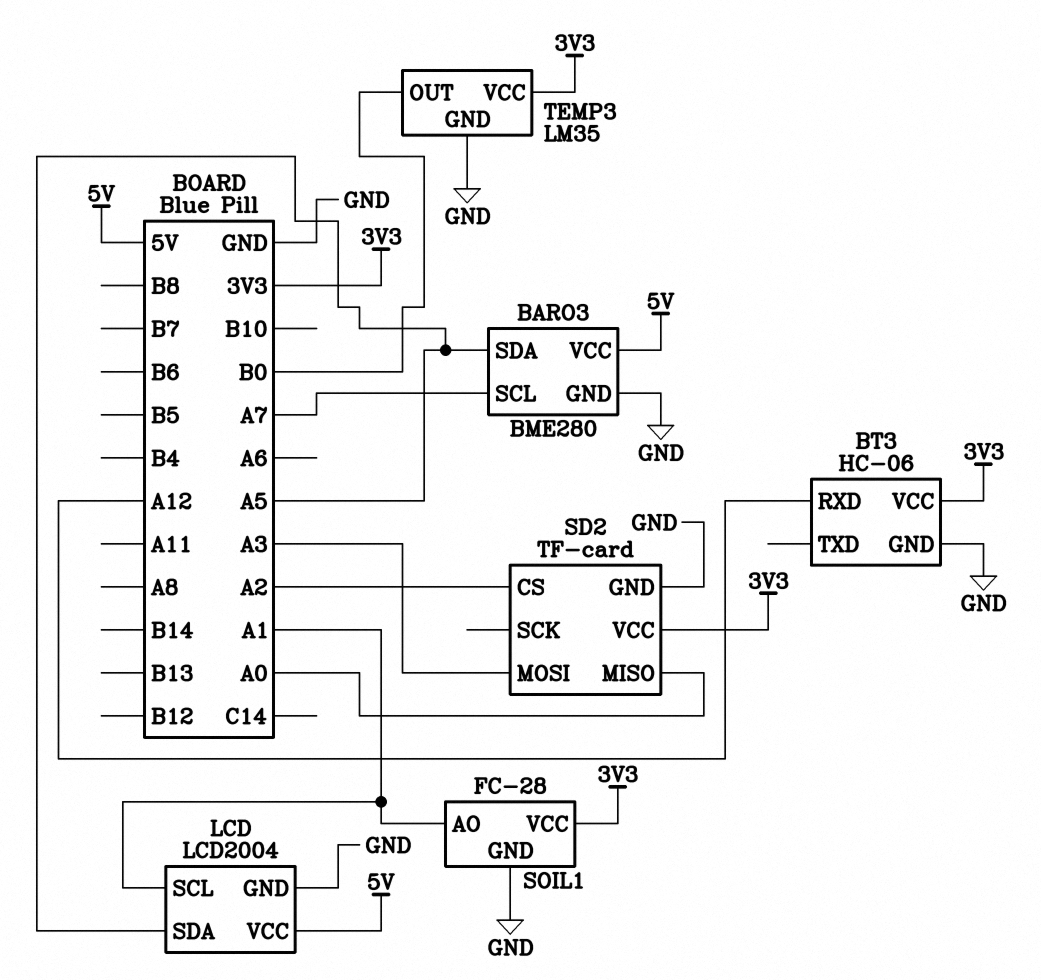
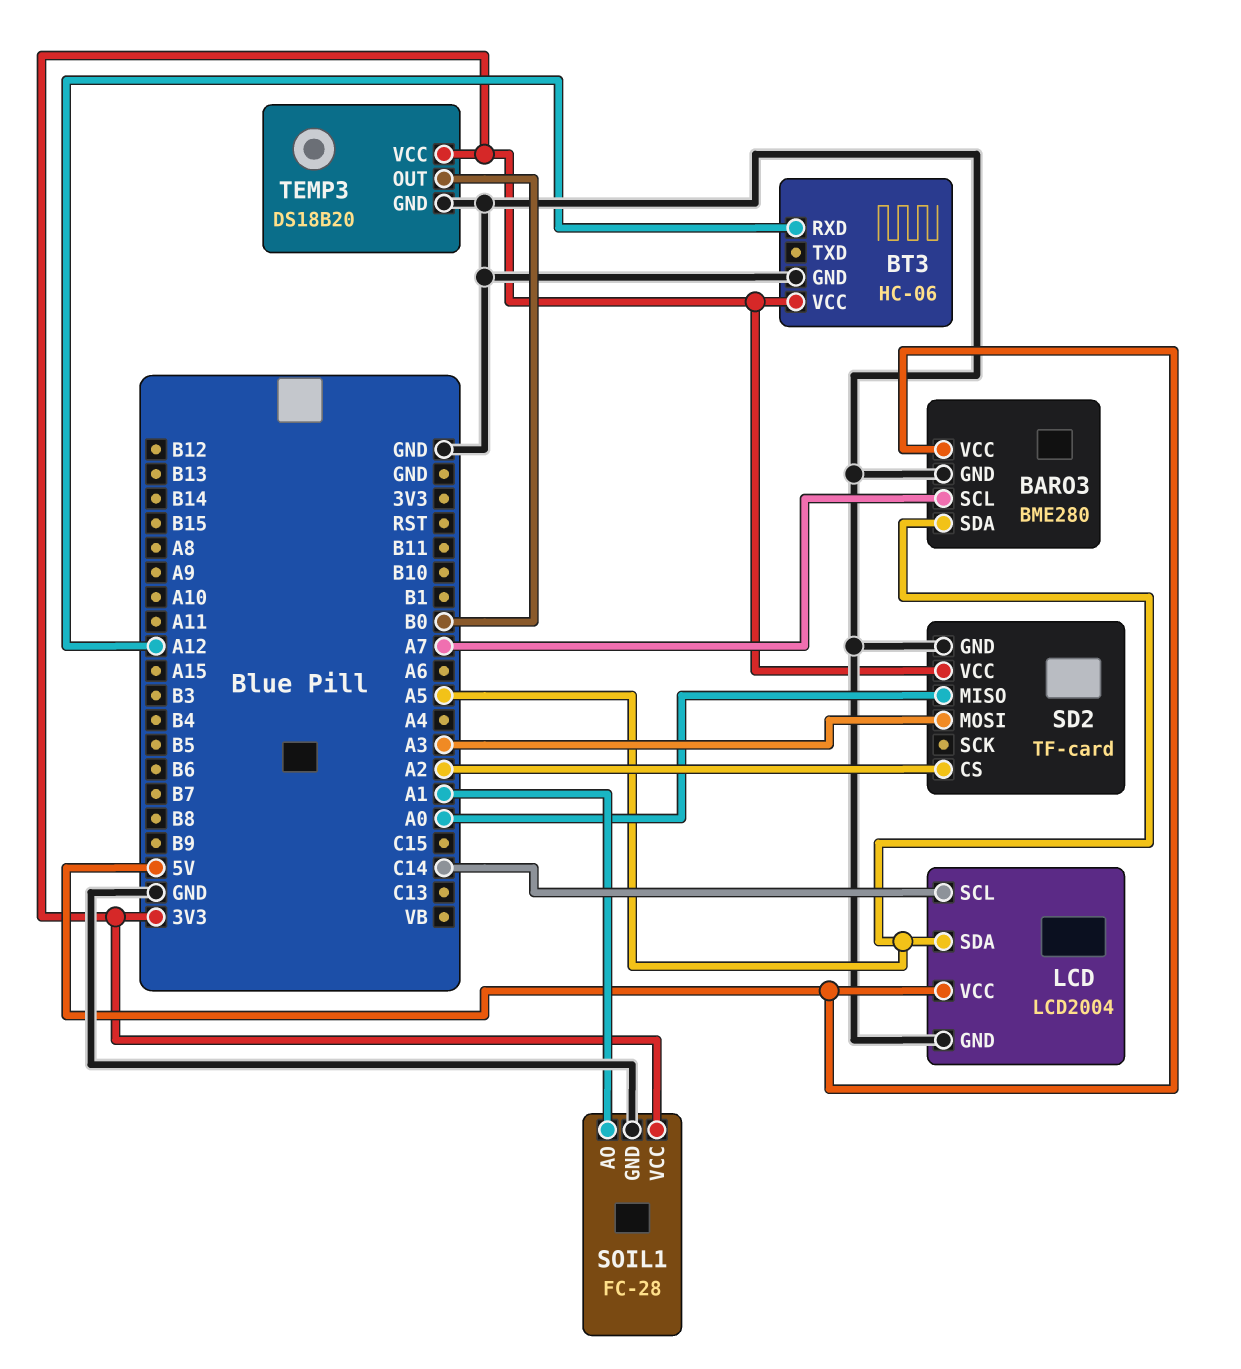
LCD pin SCL: A1 -> C14
TEMP3: LM35 -> DS18B20

